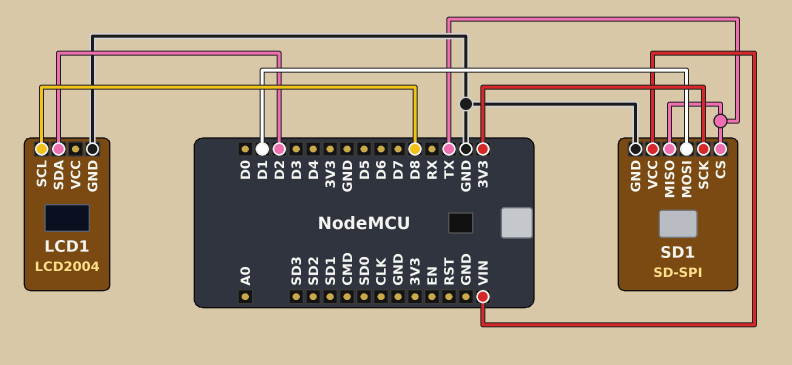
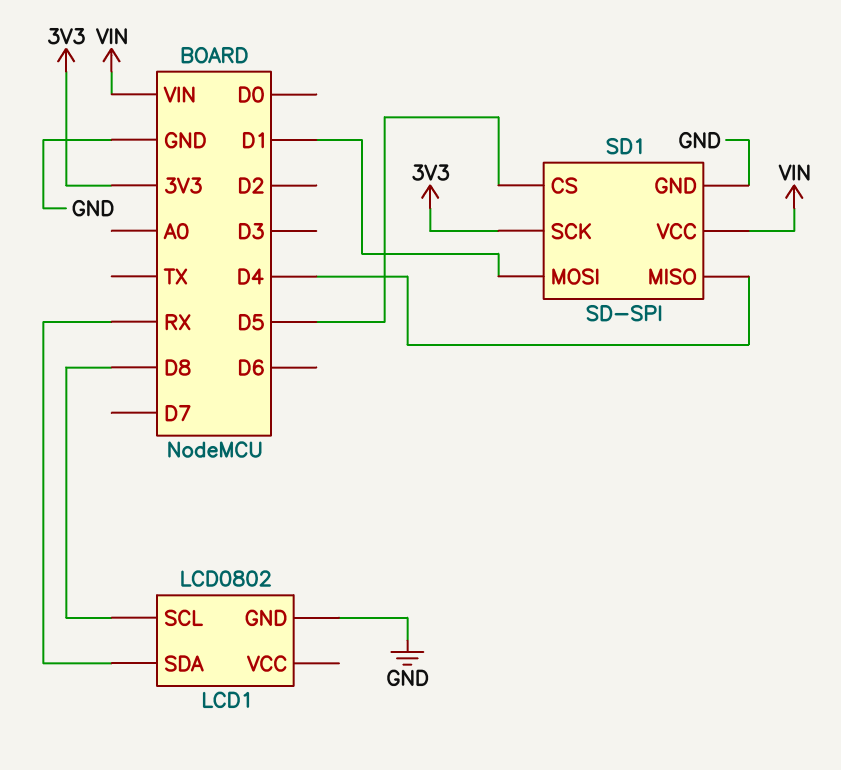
LCD1: LCD2004 -> LCD0802
LCD1 pin SDA: D2 -> RX
SD1 pin CS: TX -> D5
SD1 pin MISO: TX -> D4

